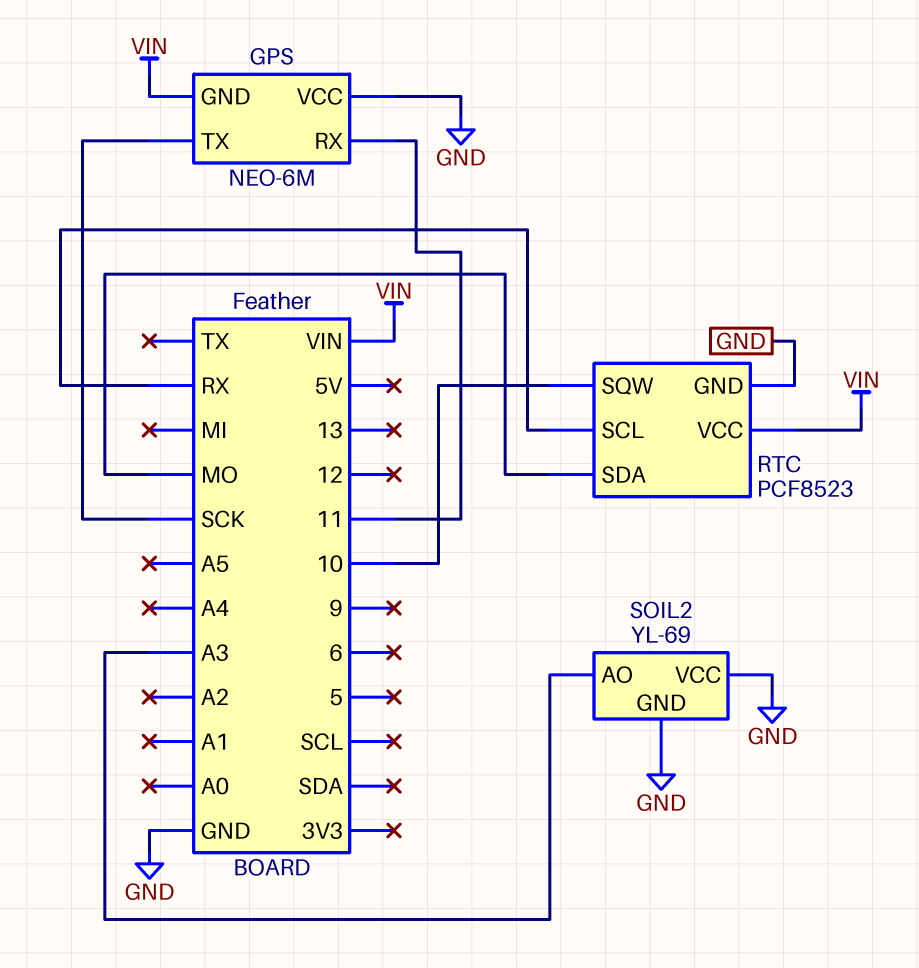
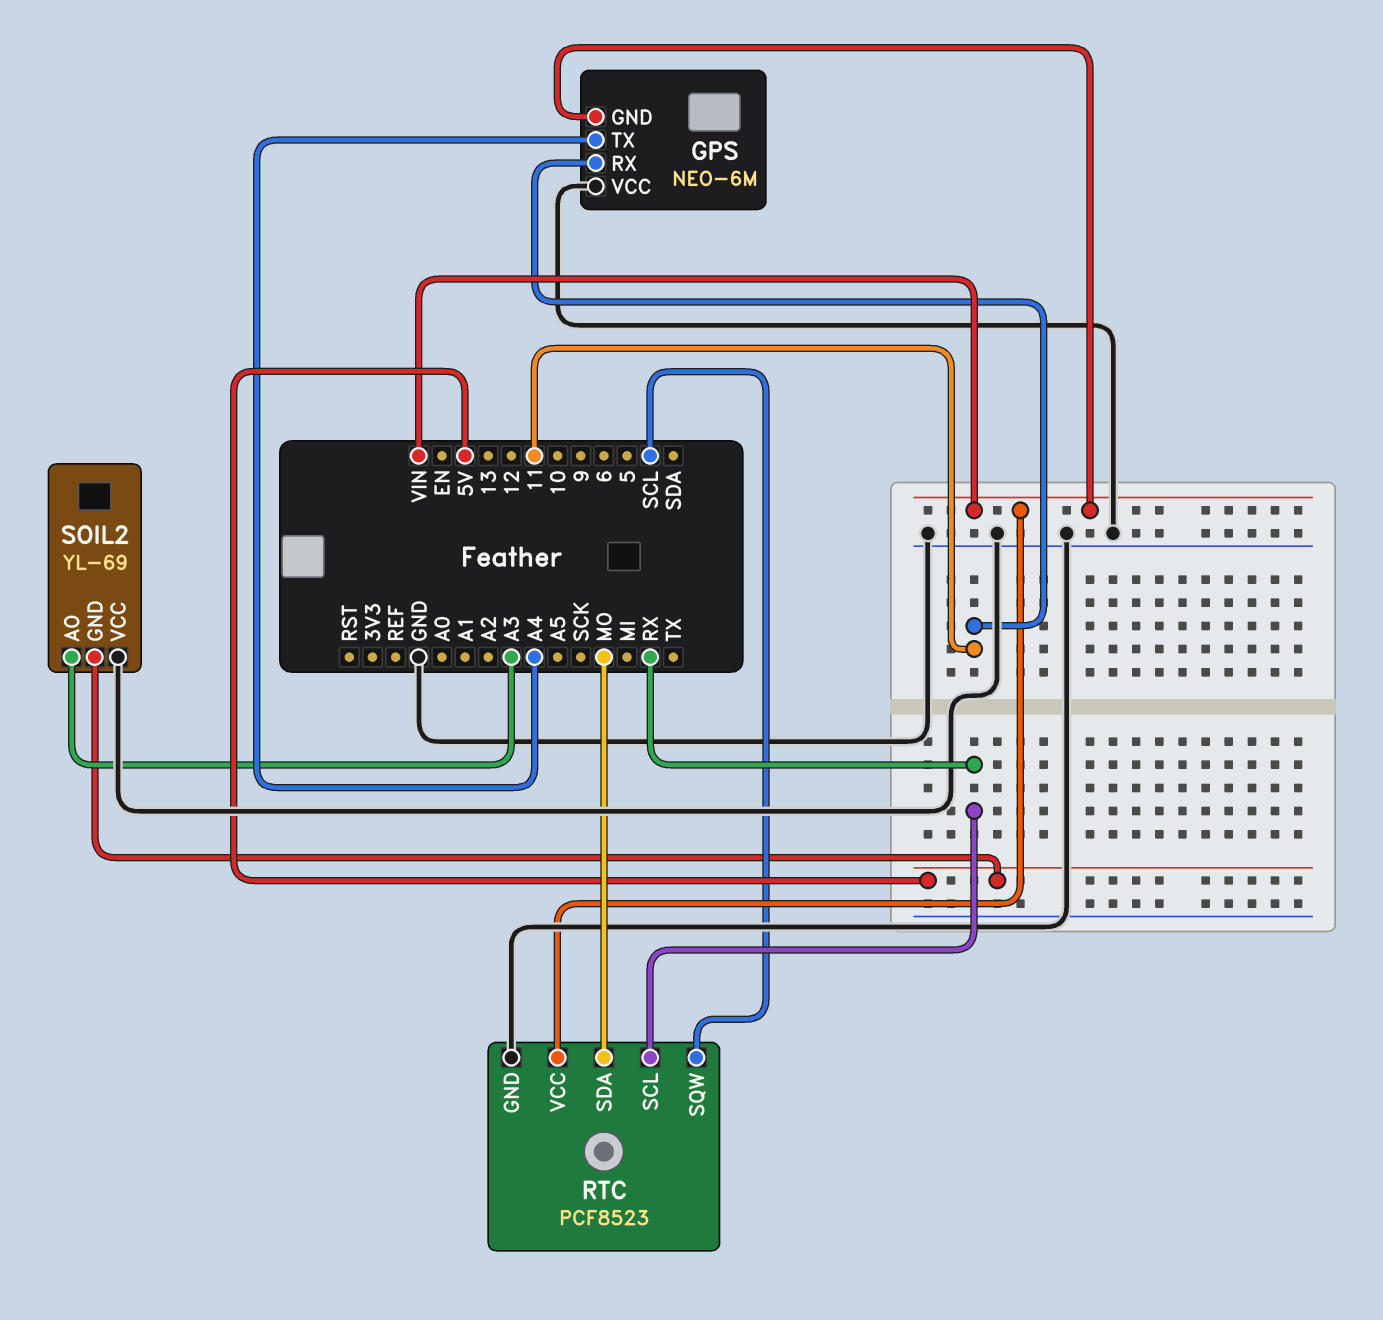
GPS pin TX: SCK -> A4
RTC pin SQW: 10 -> SCL
SOIL2 pin GND: GND -> 5V

